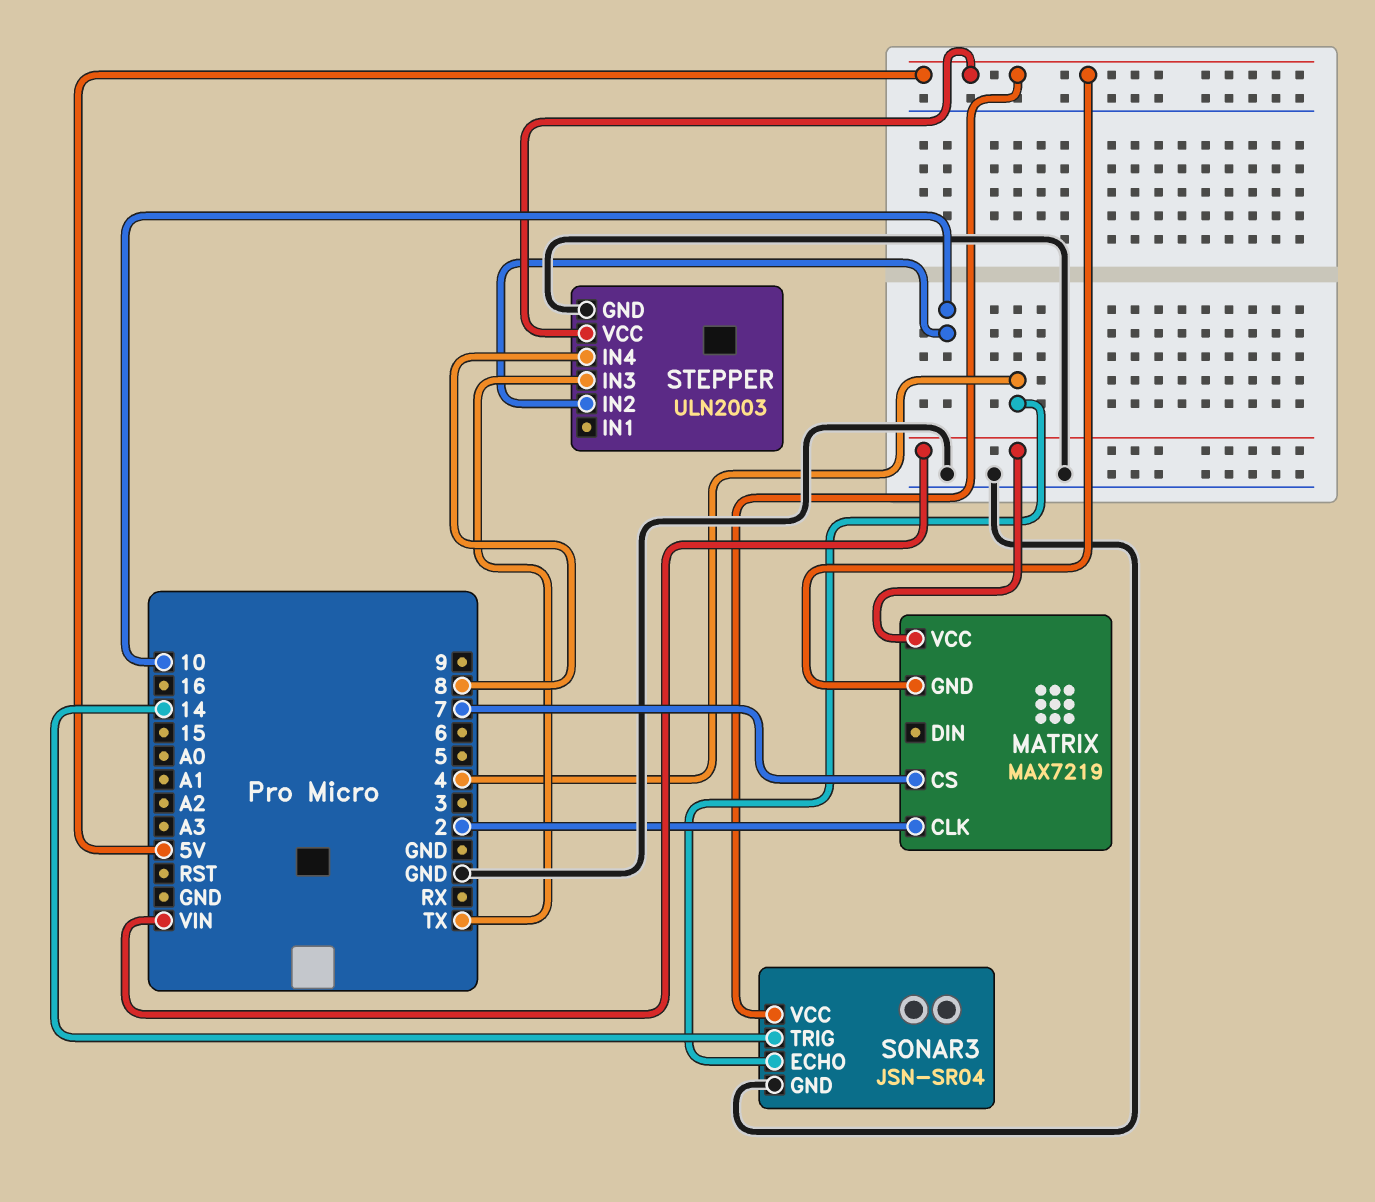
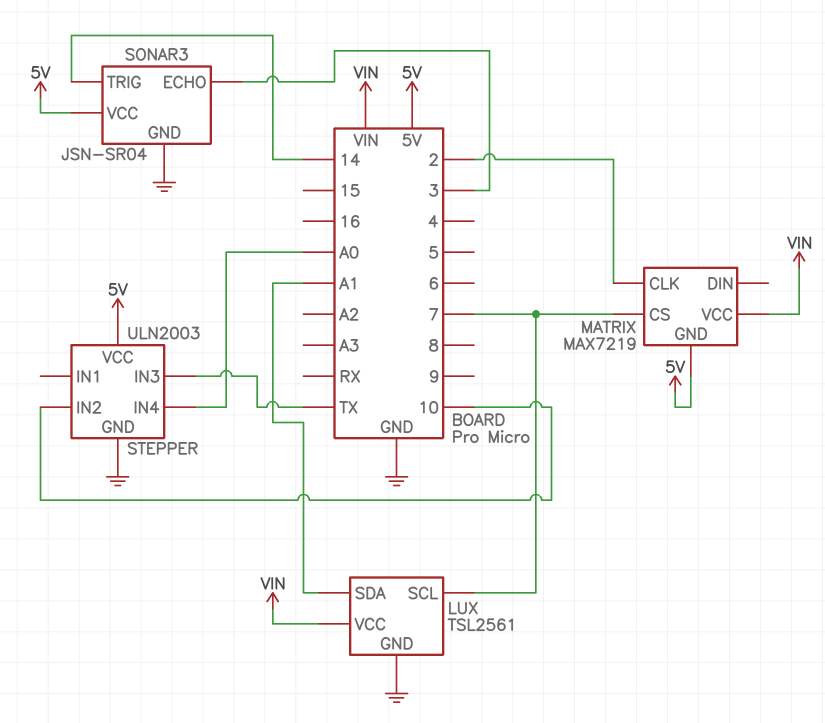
LUX: none -> TSL2561
LUX pin GND: none -> GND
LUX pin SCL: none -> 7
LUX pin SDA: none -> A1
LUX pin VCC: none -> VIN
SONAR3 pin ECHO: 4 -> 3
STEPPER pin IN4: 8 -> A0

